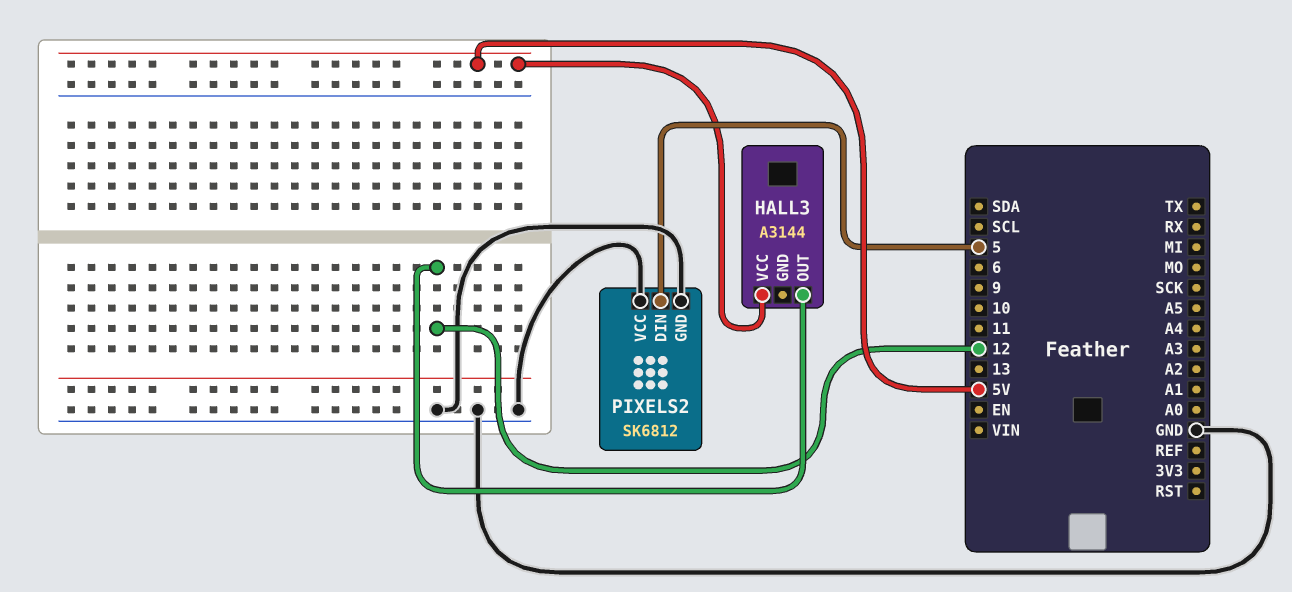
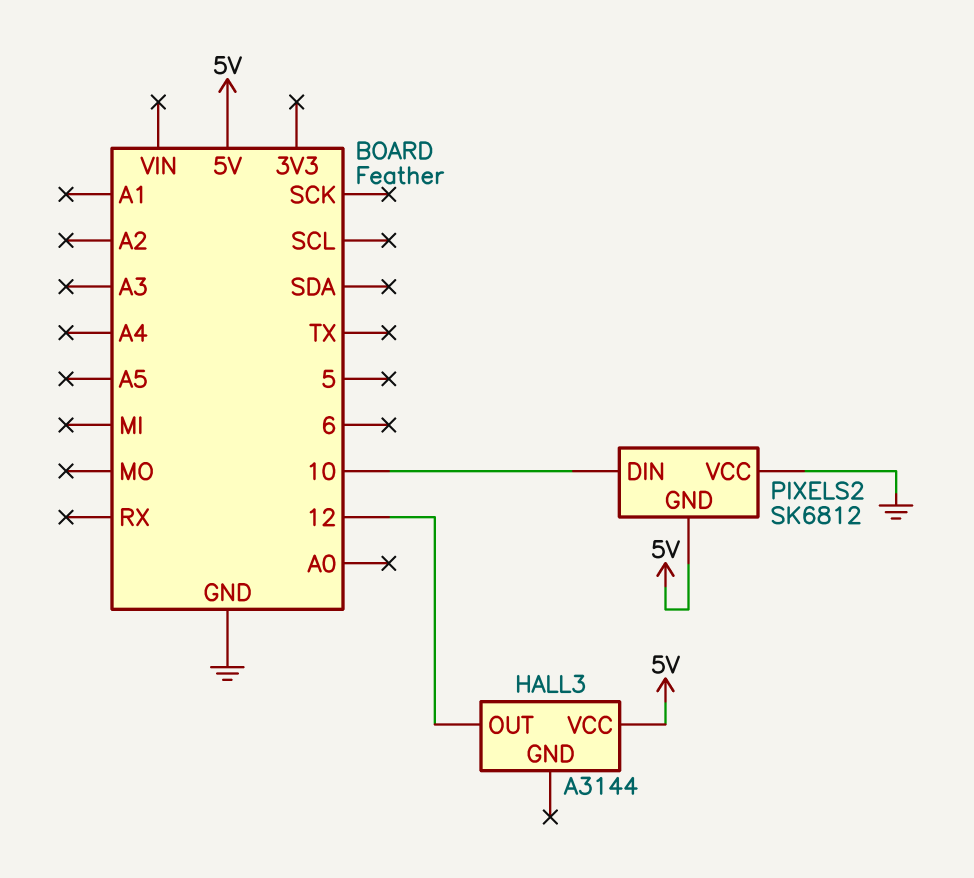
PIXELS2 pin DIN: 5 -> 10
PIXELS2 pin GND: GND -> 5V

